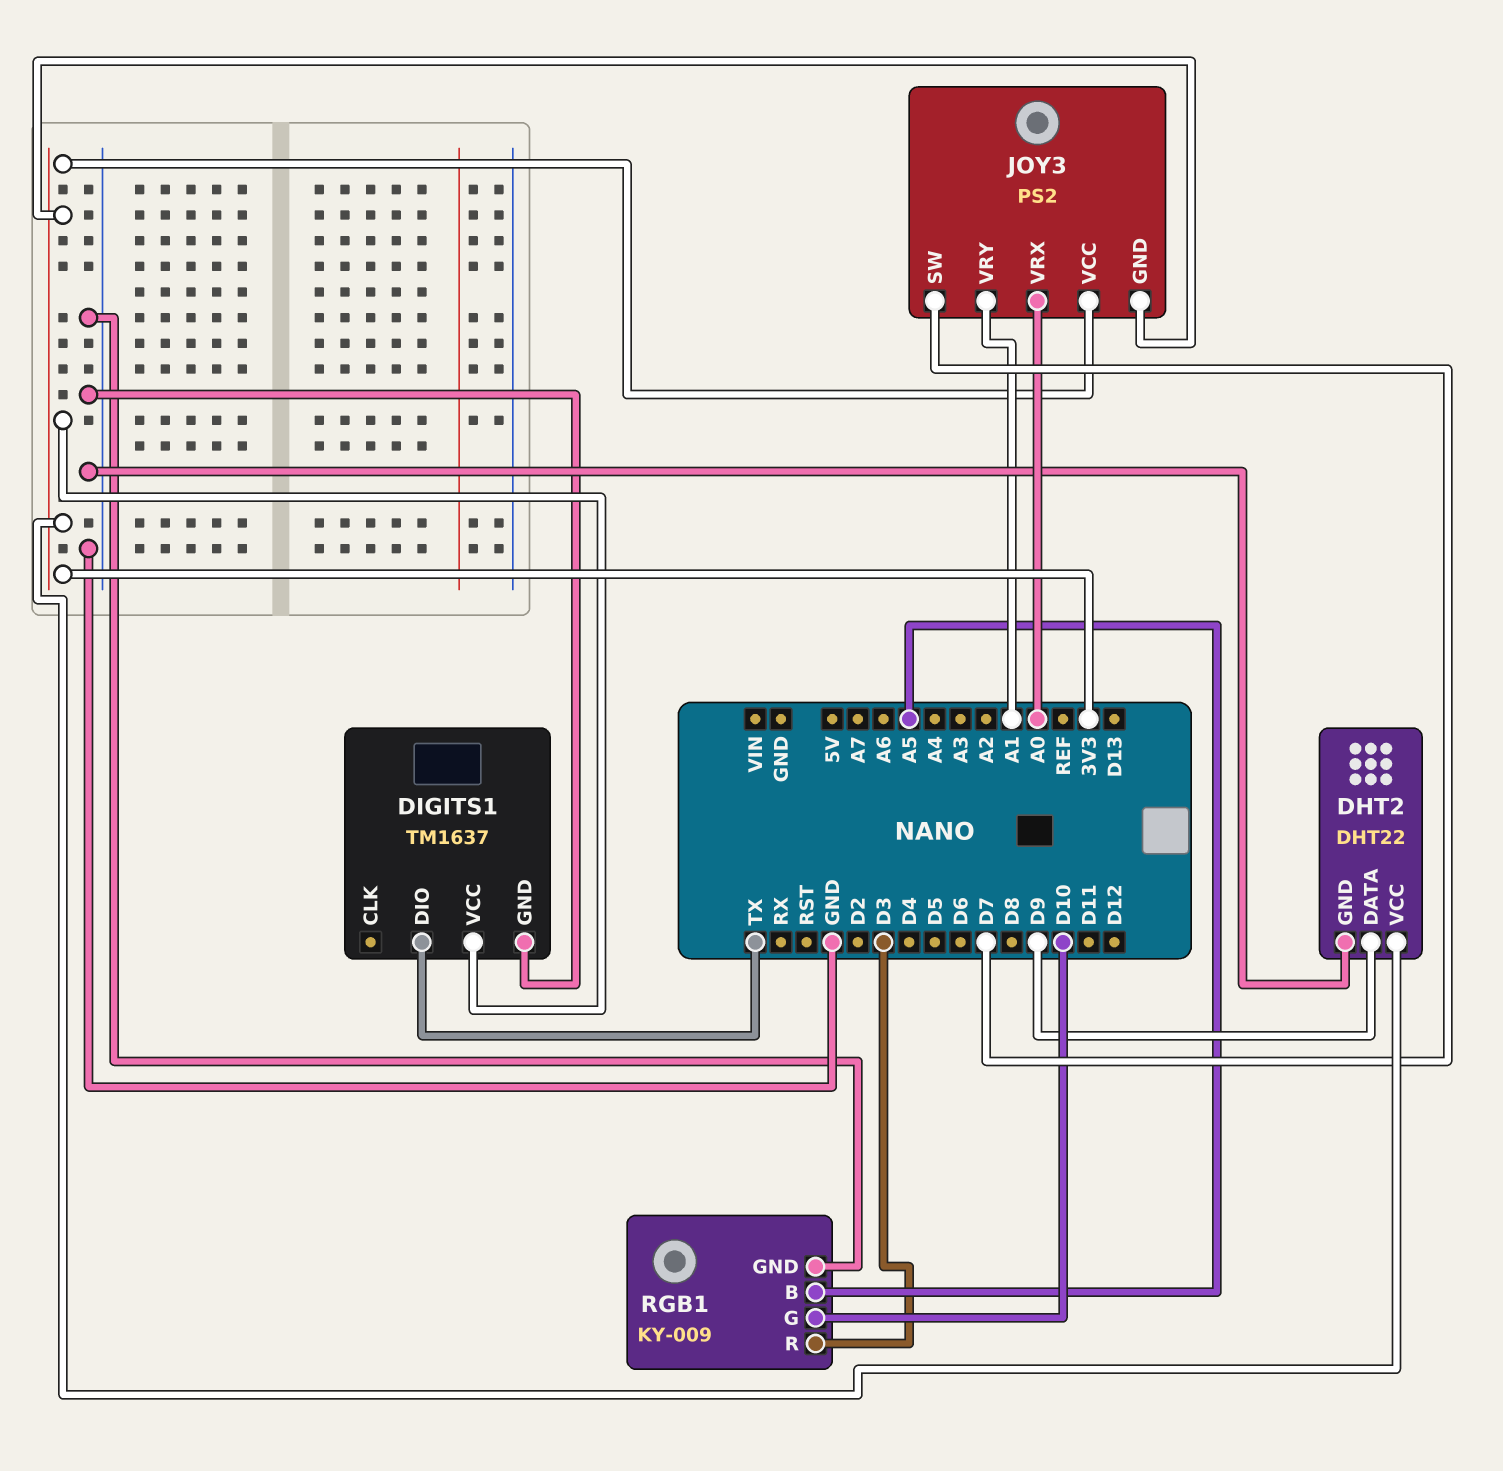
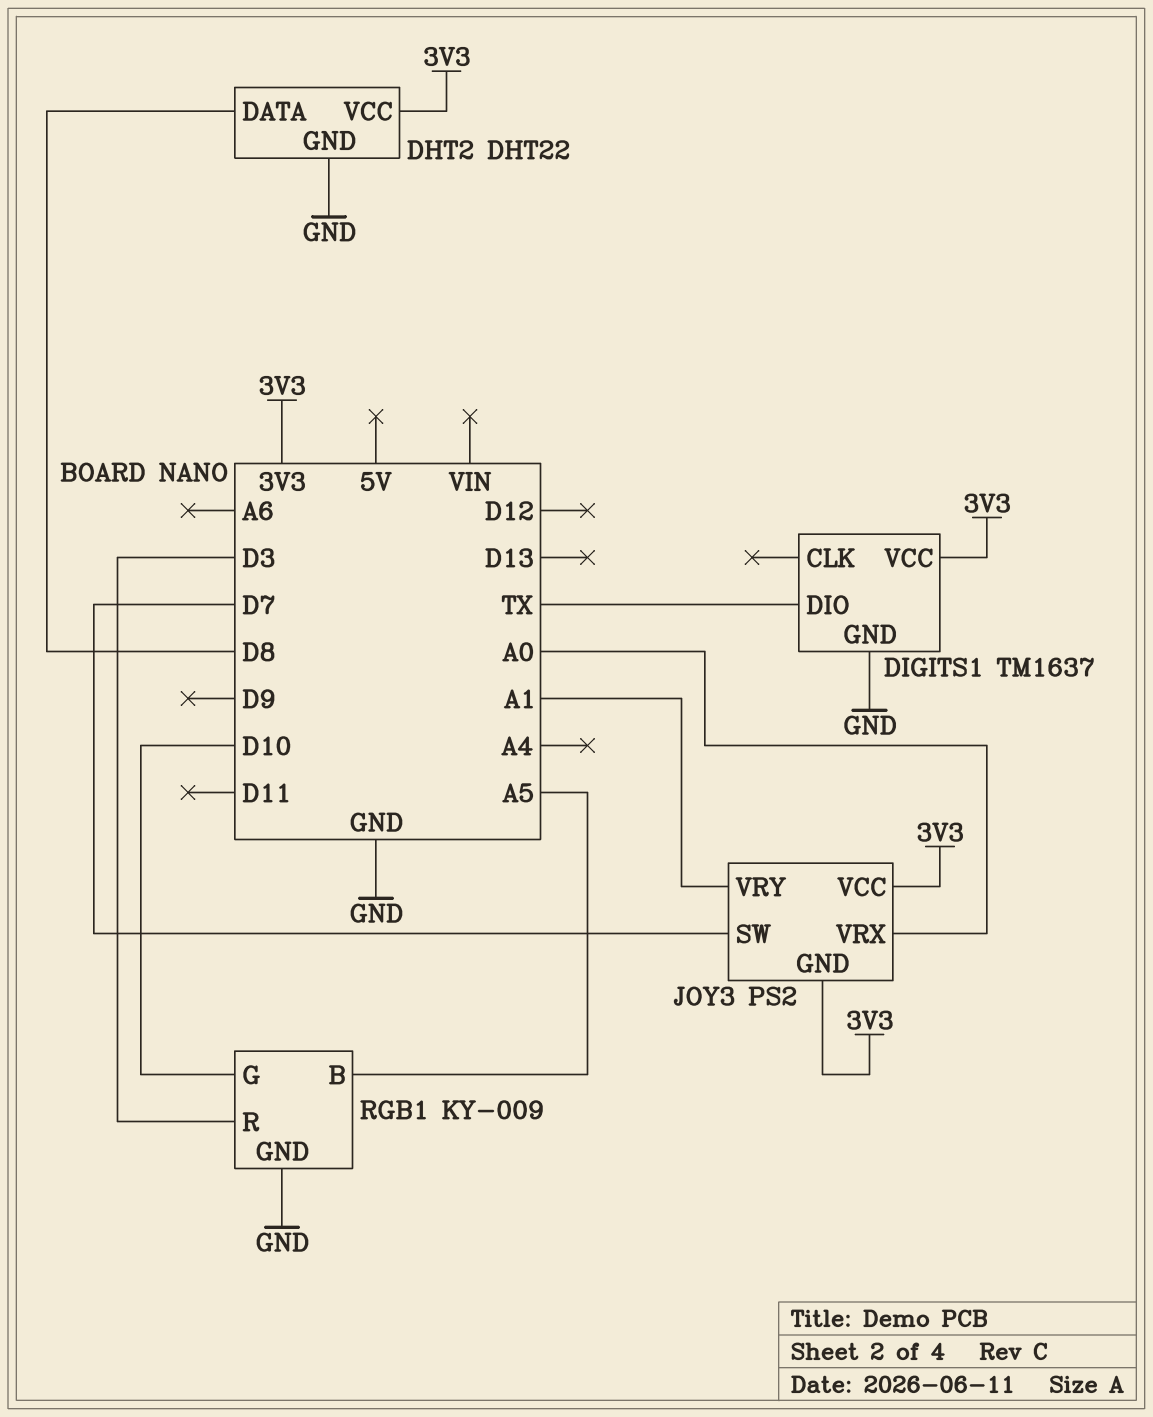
DHT2 pin DATA: D9 -> D8

